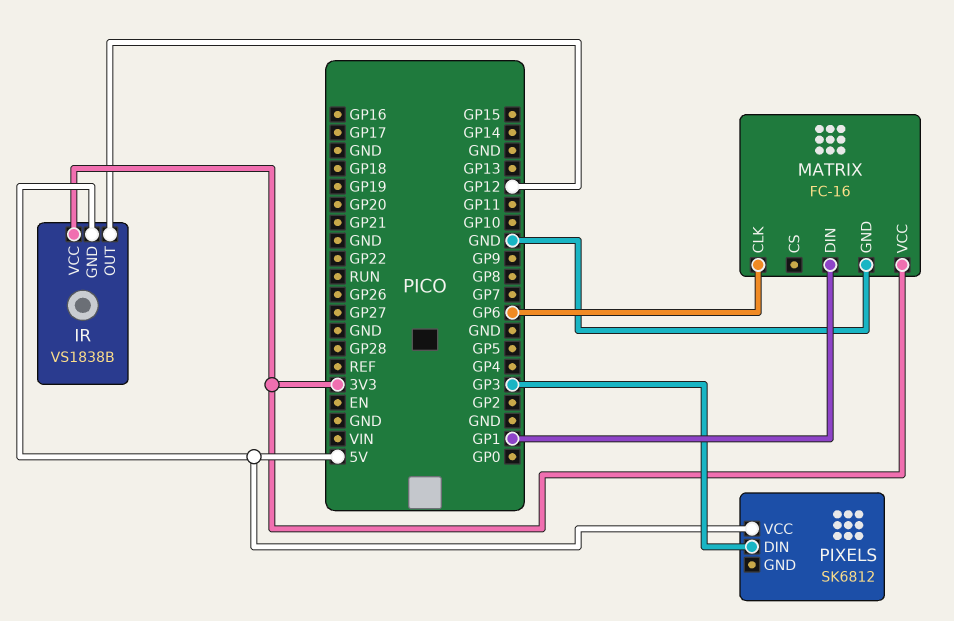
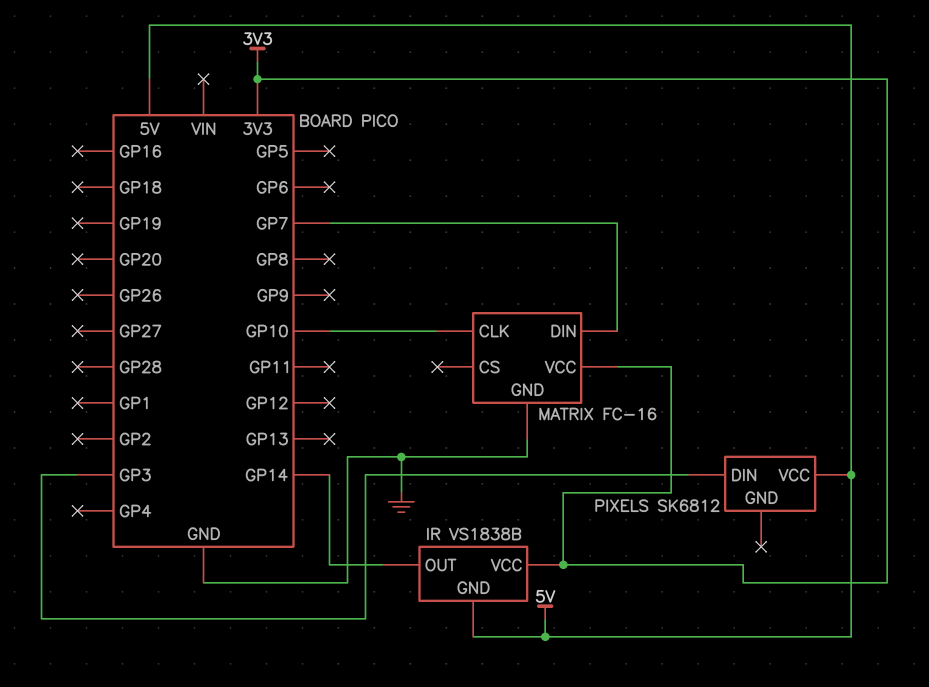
IR pin OUT: GP12 -> GP14
MATRIX pin CLK: GP6 -> GP10
MATRIX pin DIN: GP1 -> GP7

